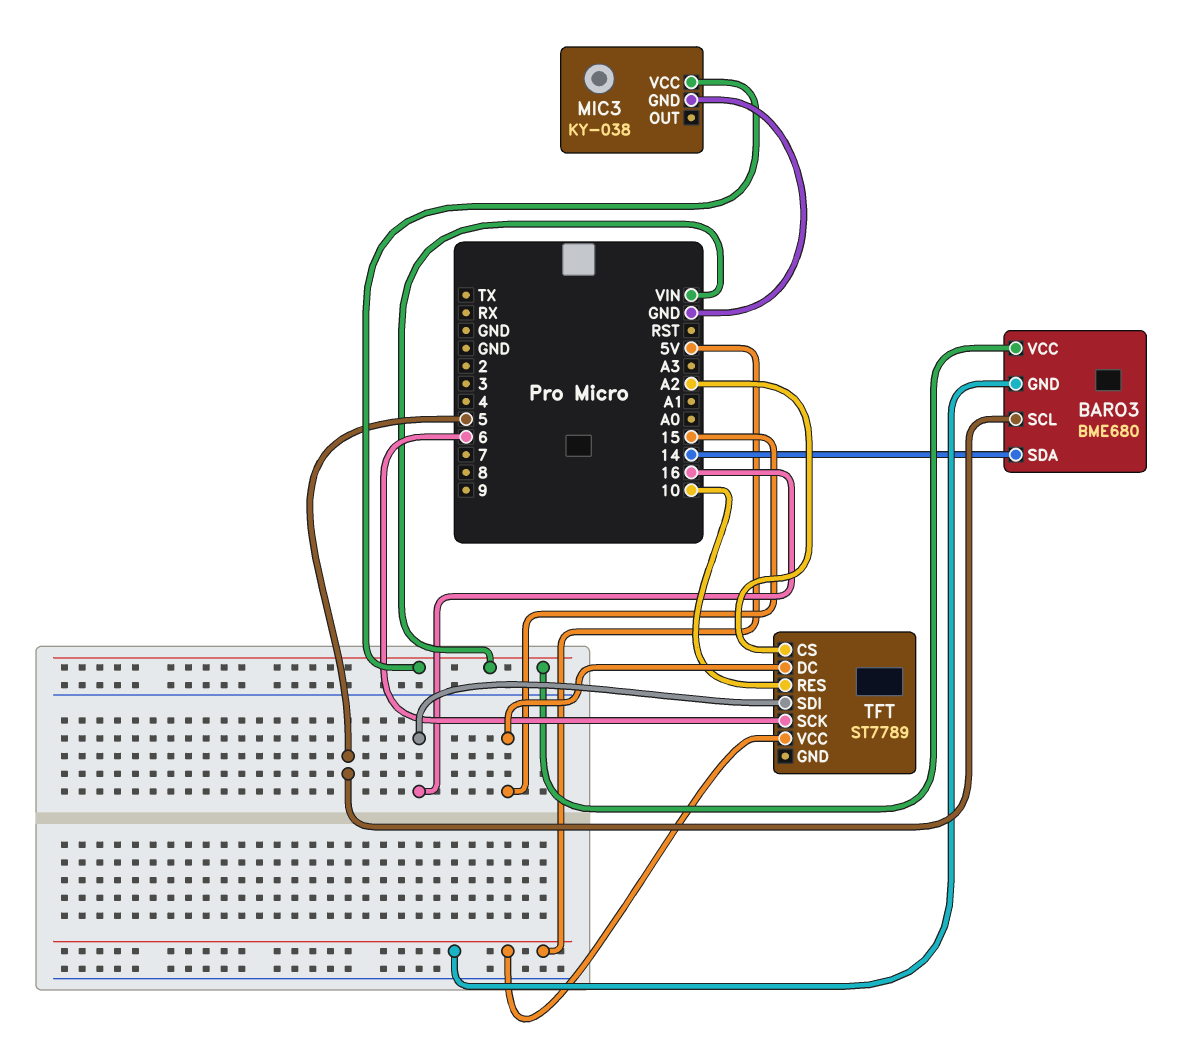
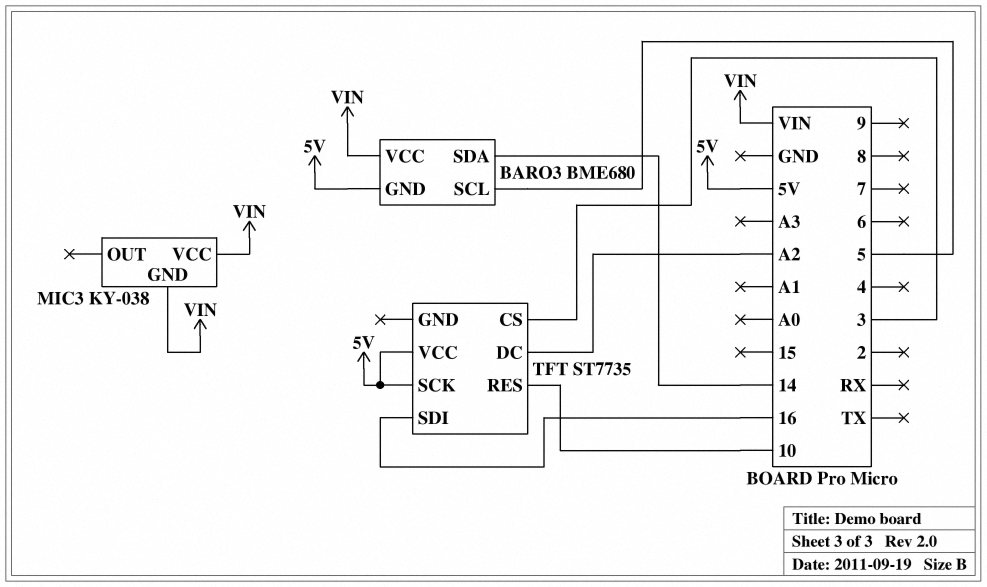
MIC3 pin GND: GND -> VIN
TFT: ST7789 -> ST7735
TFT pin CS: A2 -> 3
TFT pin DC: 15 -> A2
TFT pin SCK: 6 -> 5V

